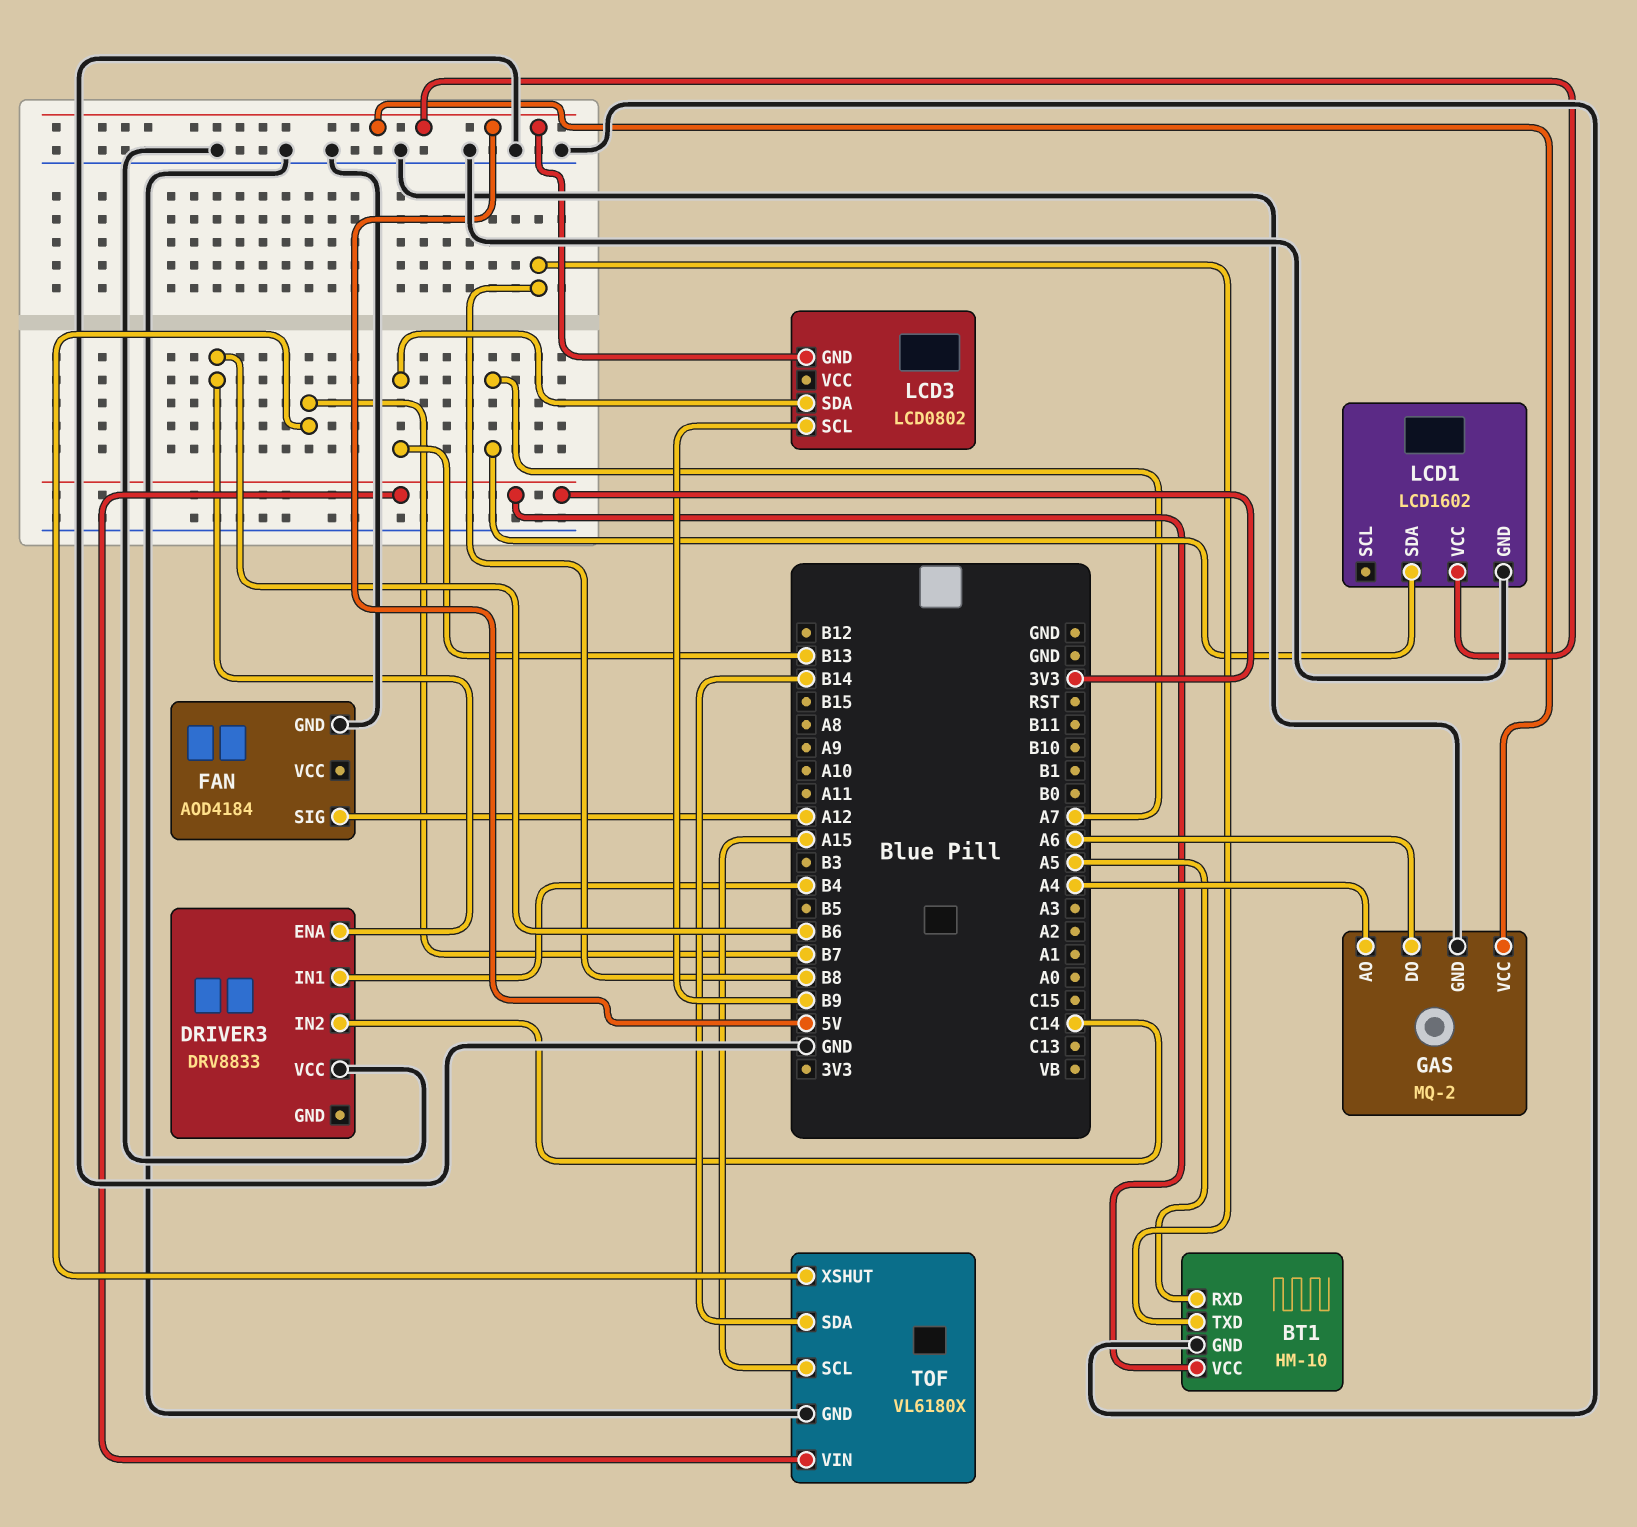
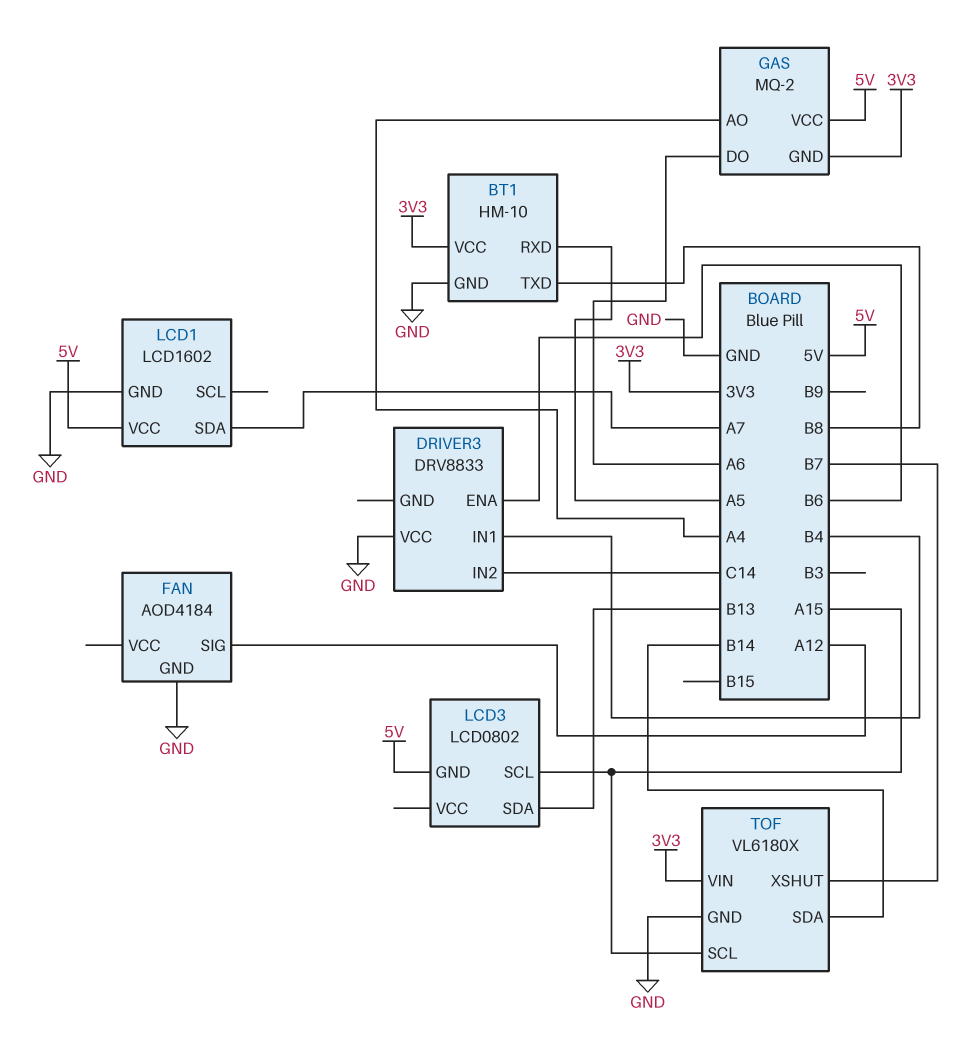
GAS pin GND: GND -> 3V3
LCD3 pin SCL: B9 -> A15

